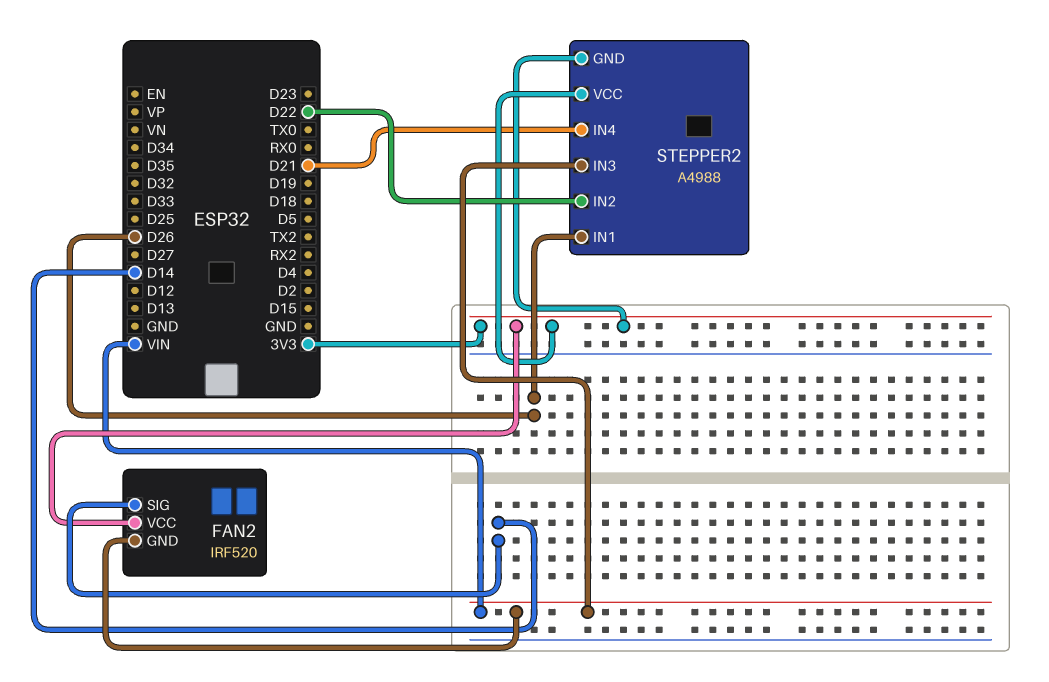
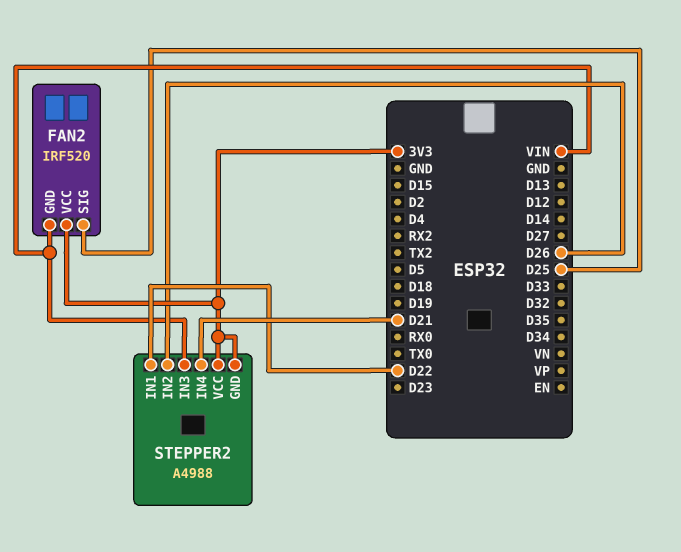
FAN2 pin SIG: D14 -> D25
STEPPER2 pin IN1: D26 -> D22
STEPPER2 pin IN2: D22 -> D26

